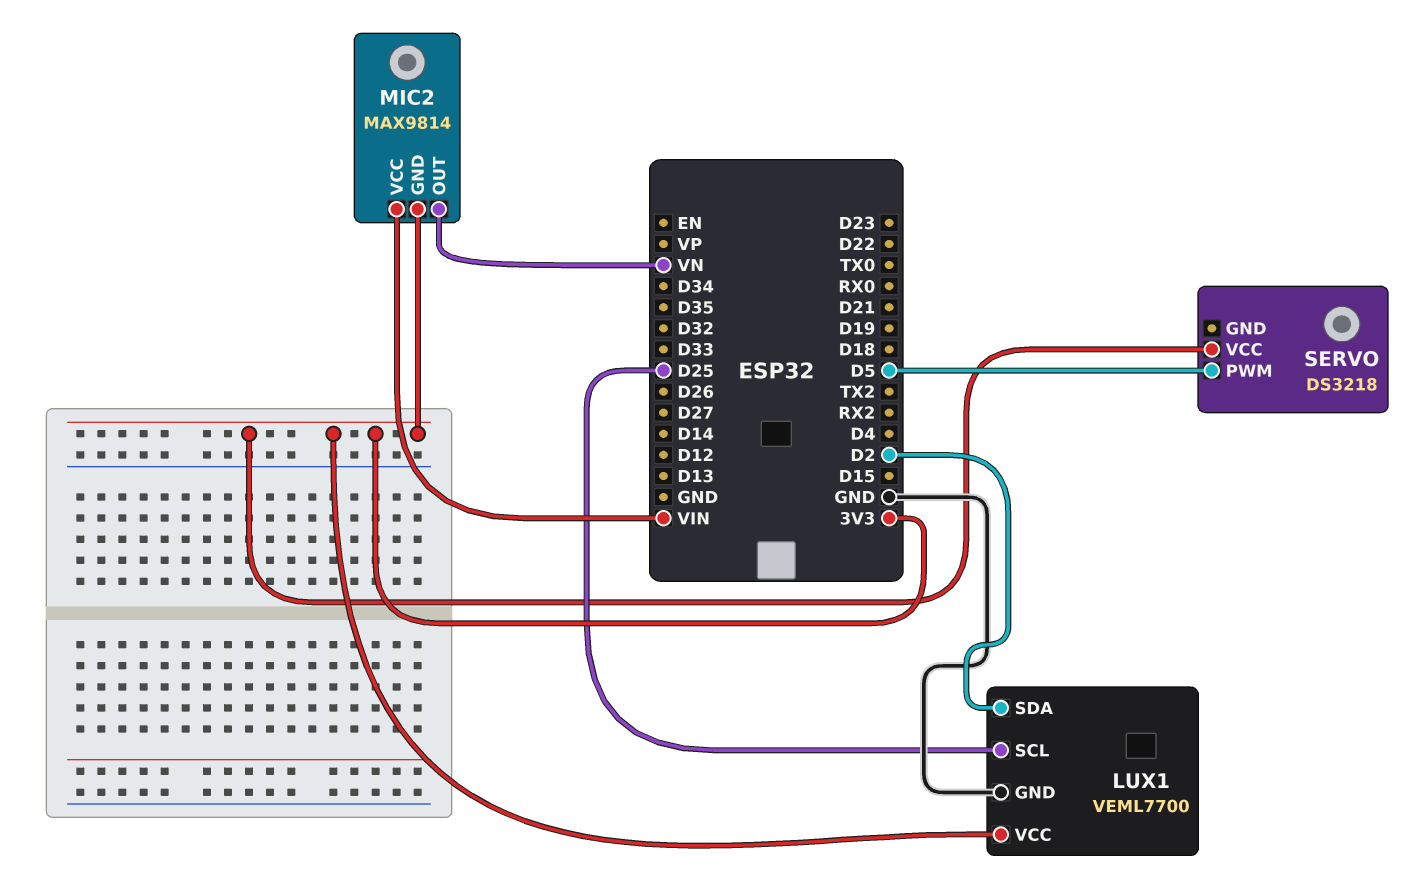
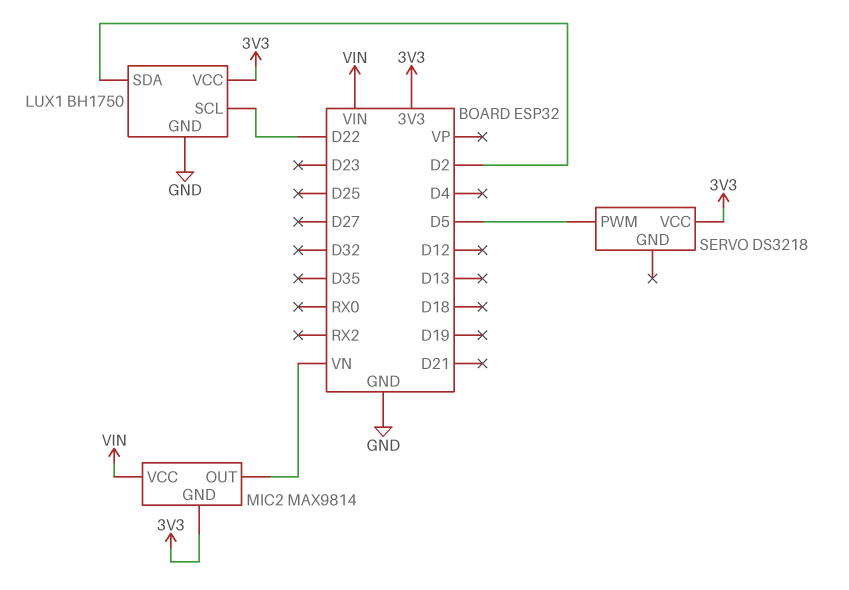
LUX1: VEML7700 -> BH1750
LUX1 pin SCL: D25 -> D22

